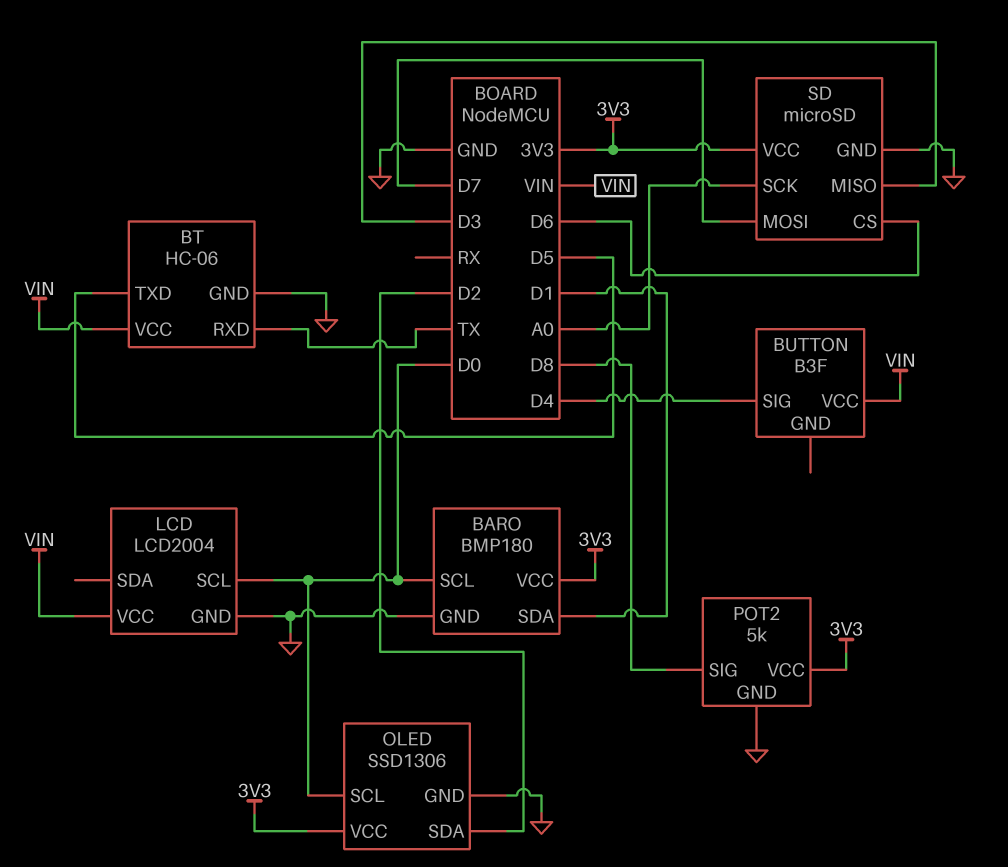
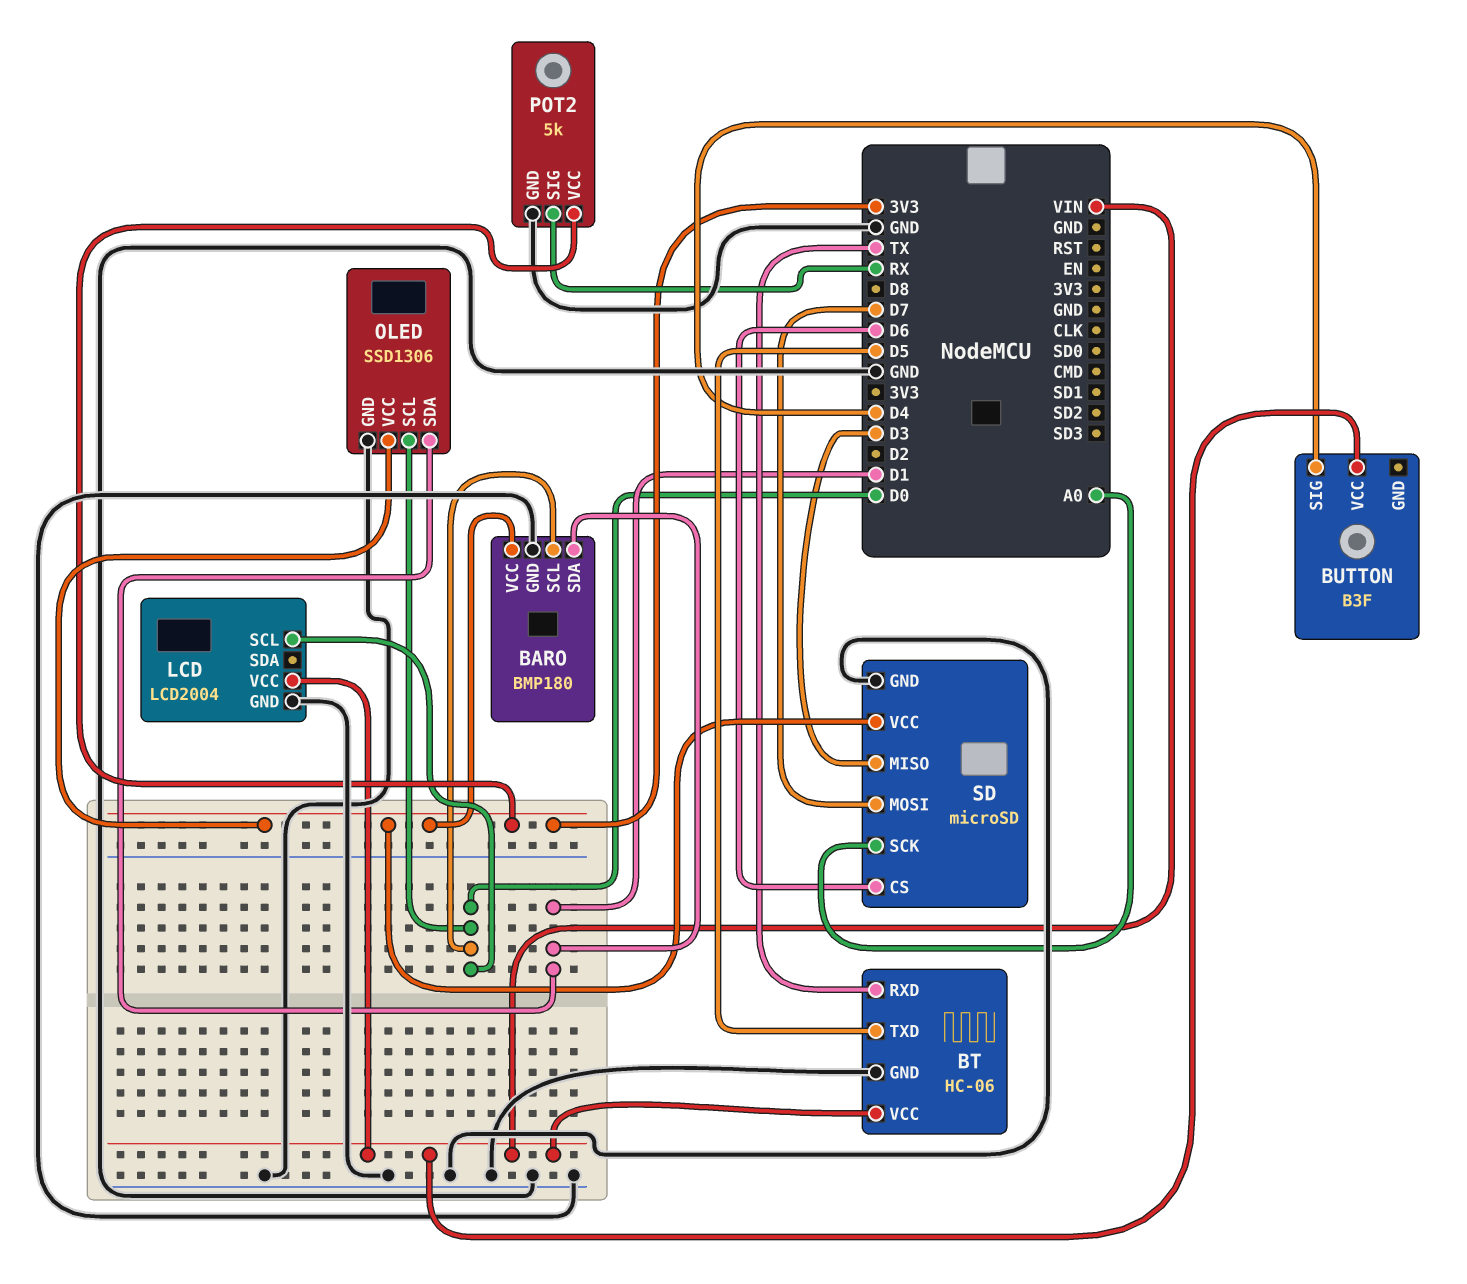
OLED pin SDA: D2 -> D1
POT2 pin SIG: D8 -> RX

